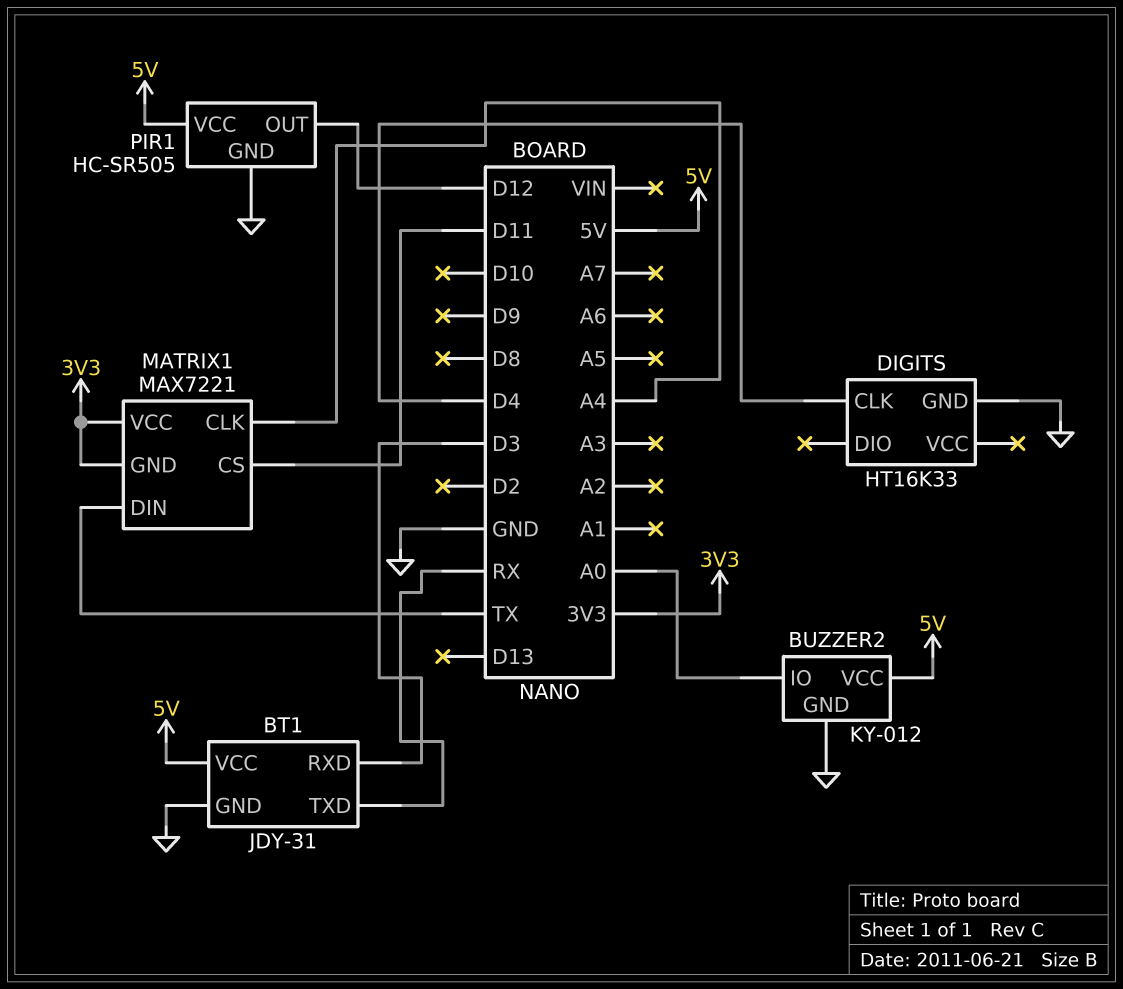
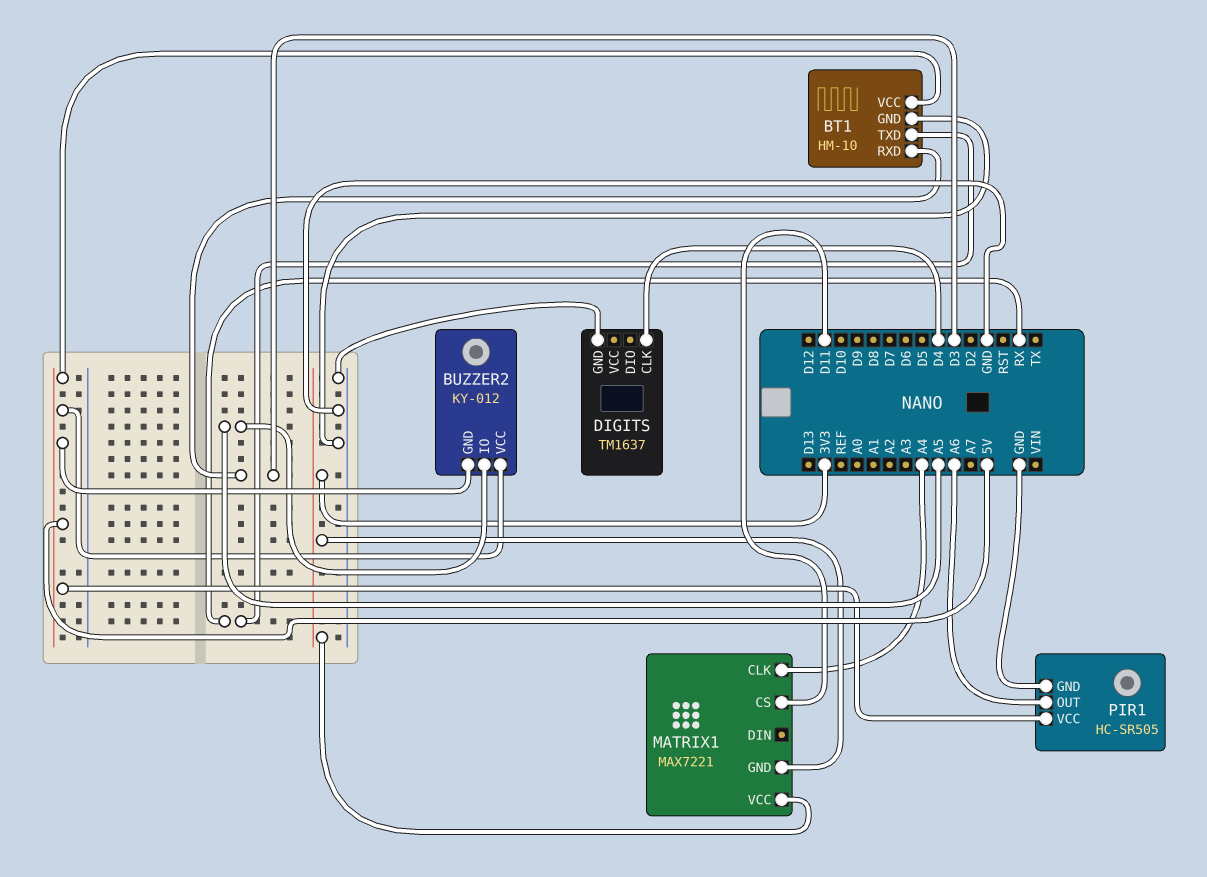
BT1: JDY-31 -> HM-10
BUZZER2 pin GND: GND -> 5V
BUZZER2 pin IO: A0 -> A5
DIGITS: HT16K33 -> TM1637
MATRIX1 pin DIN: TX -> none
PIR1 pin OUT: D12 -> A6

